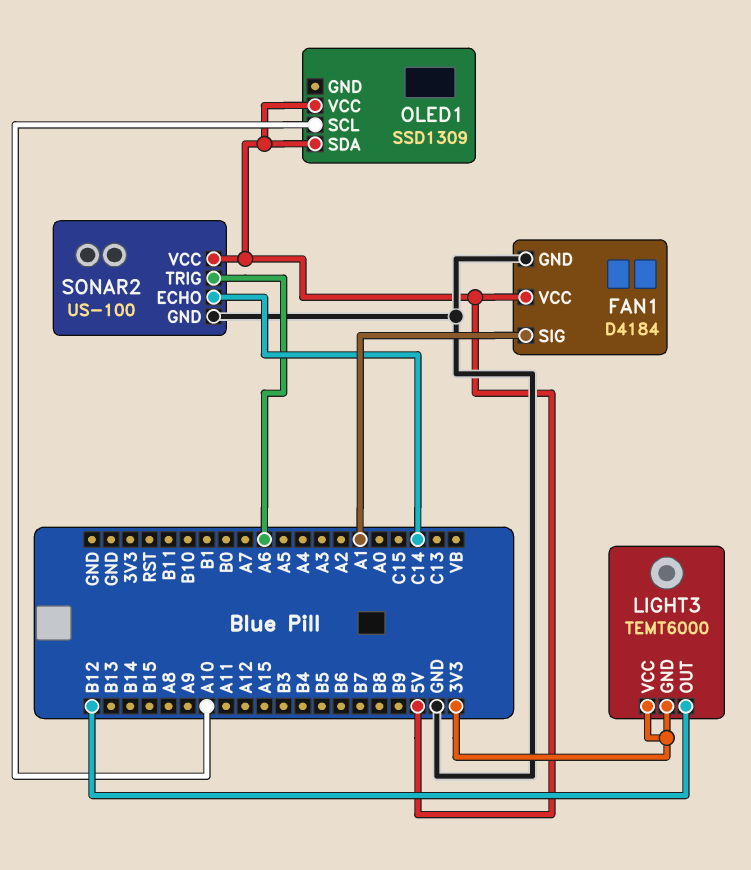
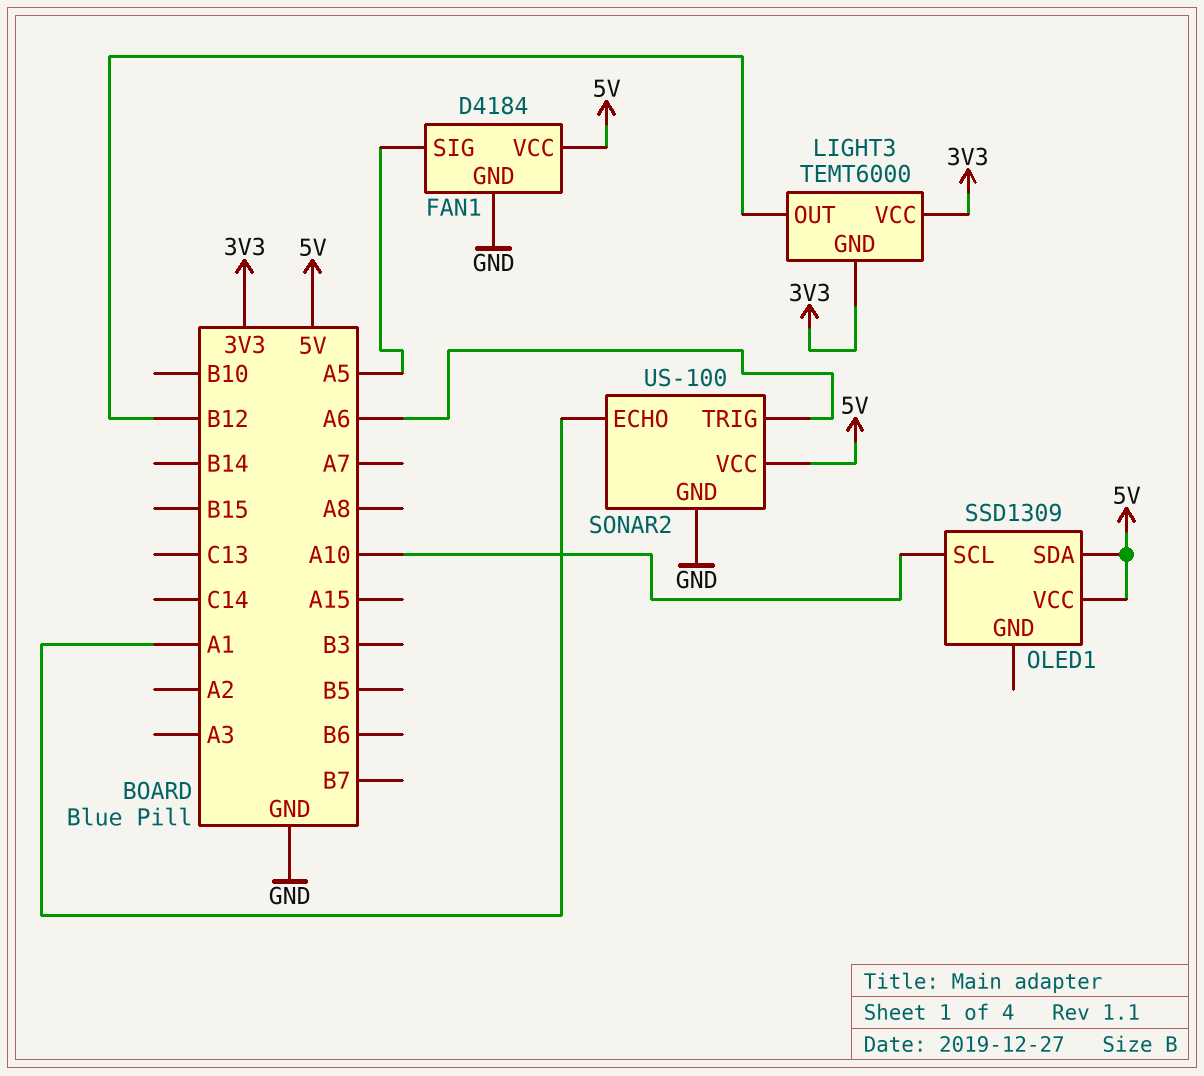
FAN1 pin SIG: A1 -> A5
SONAR2 pin ECHO: C14 -> A1

